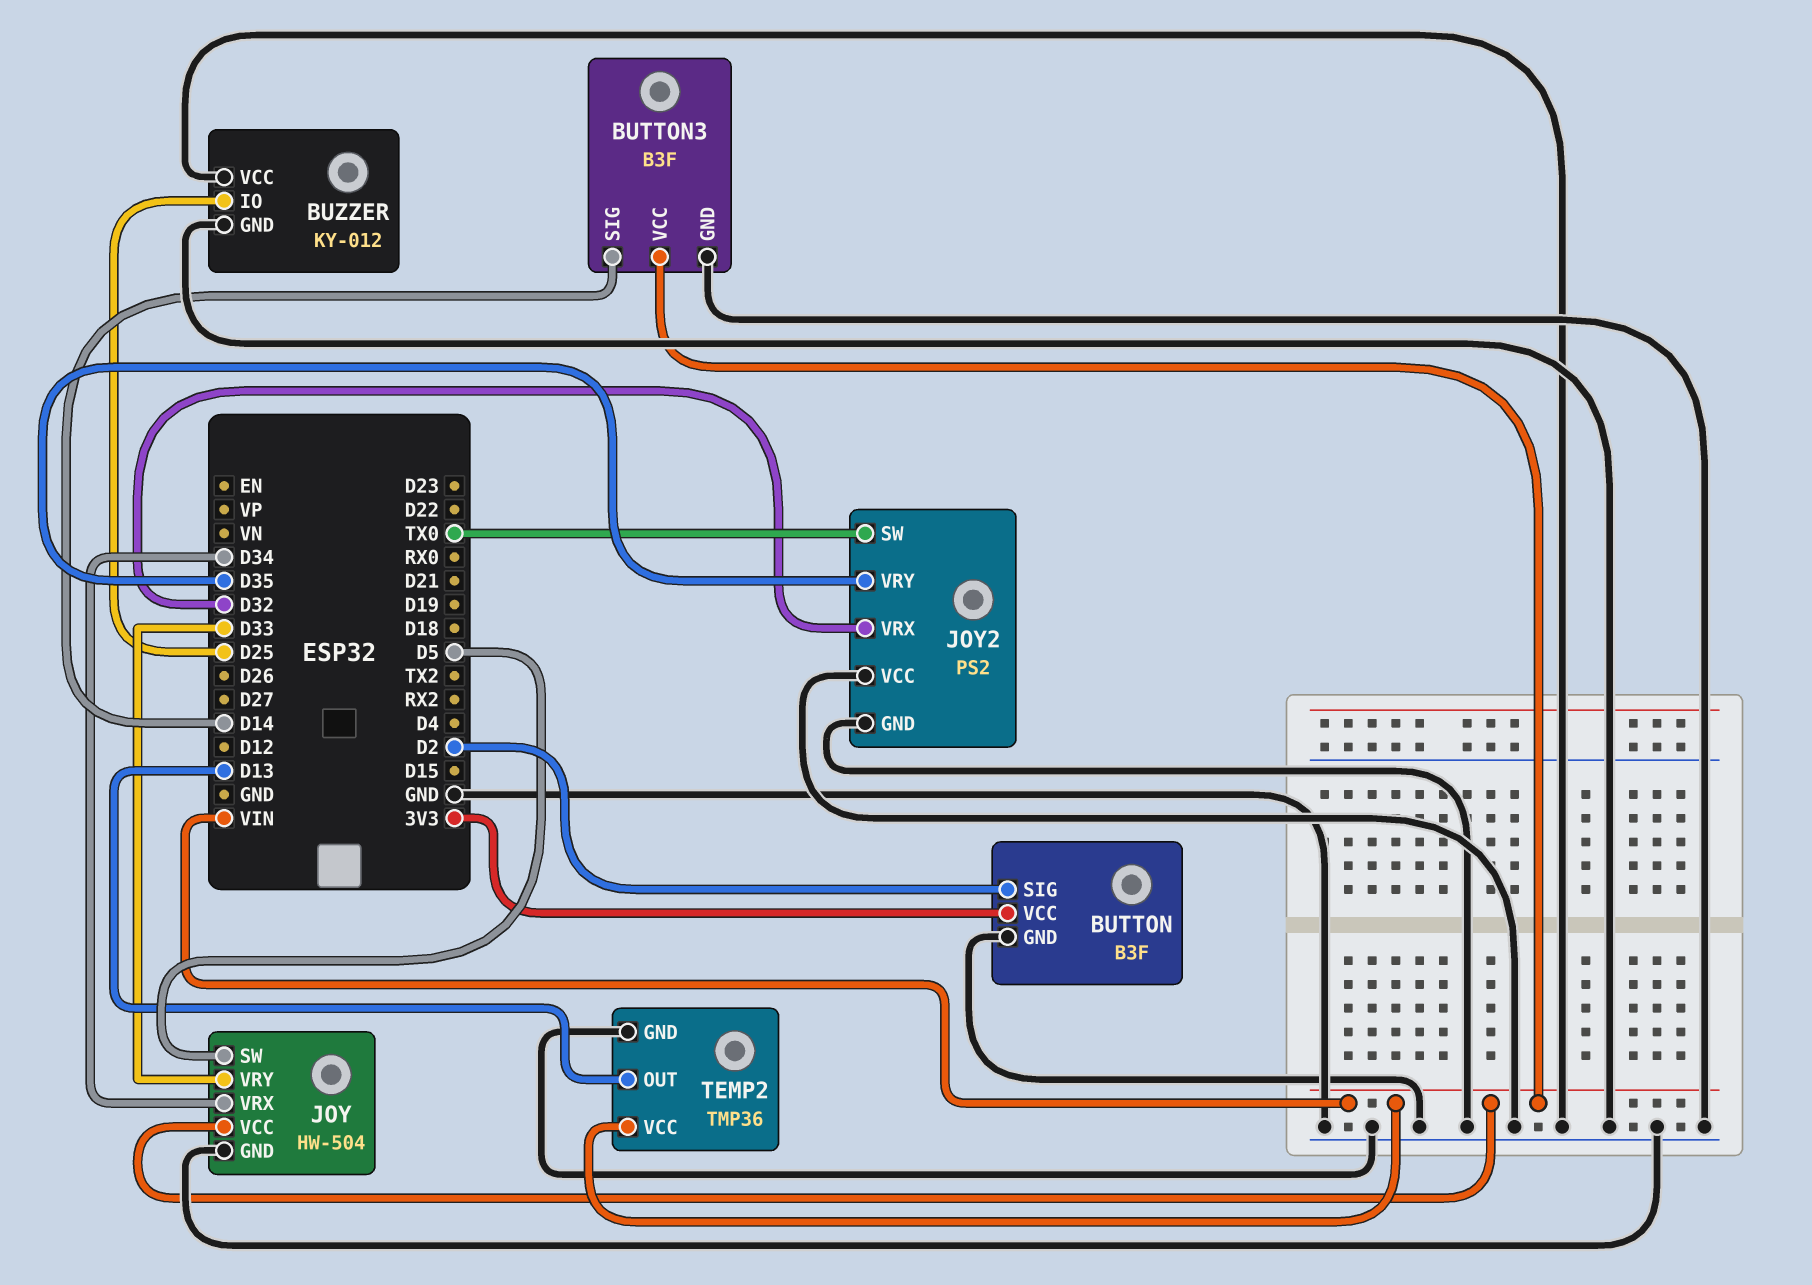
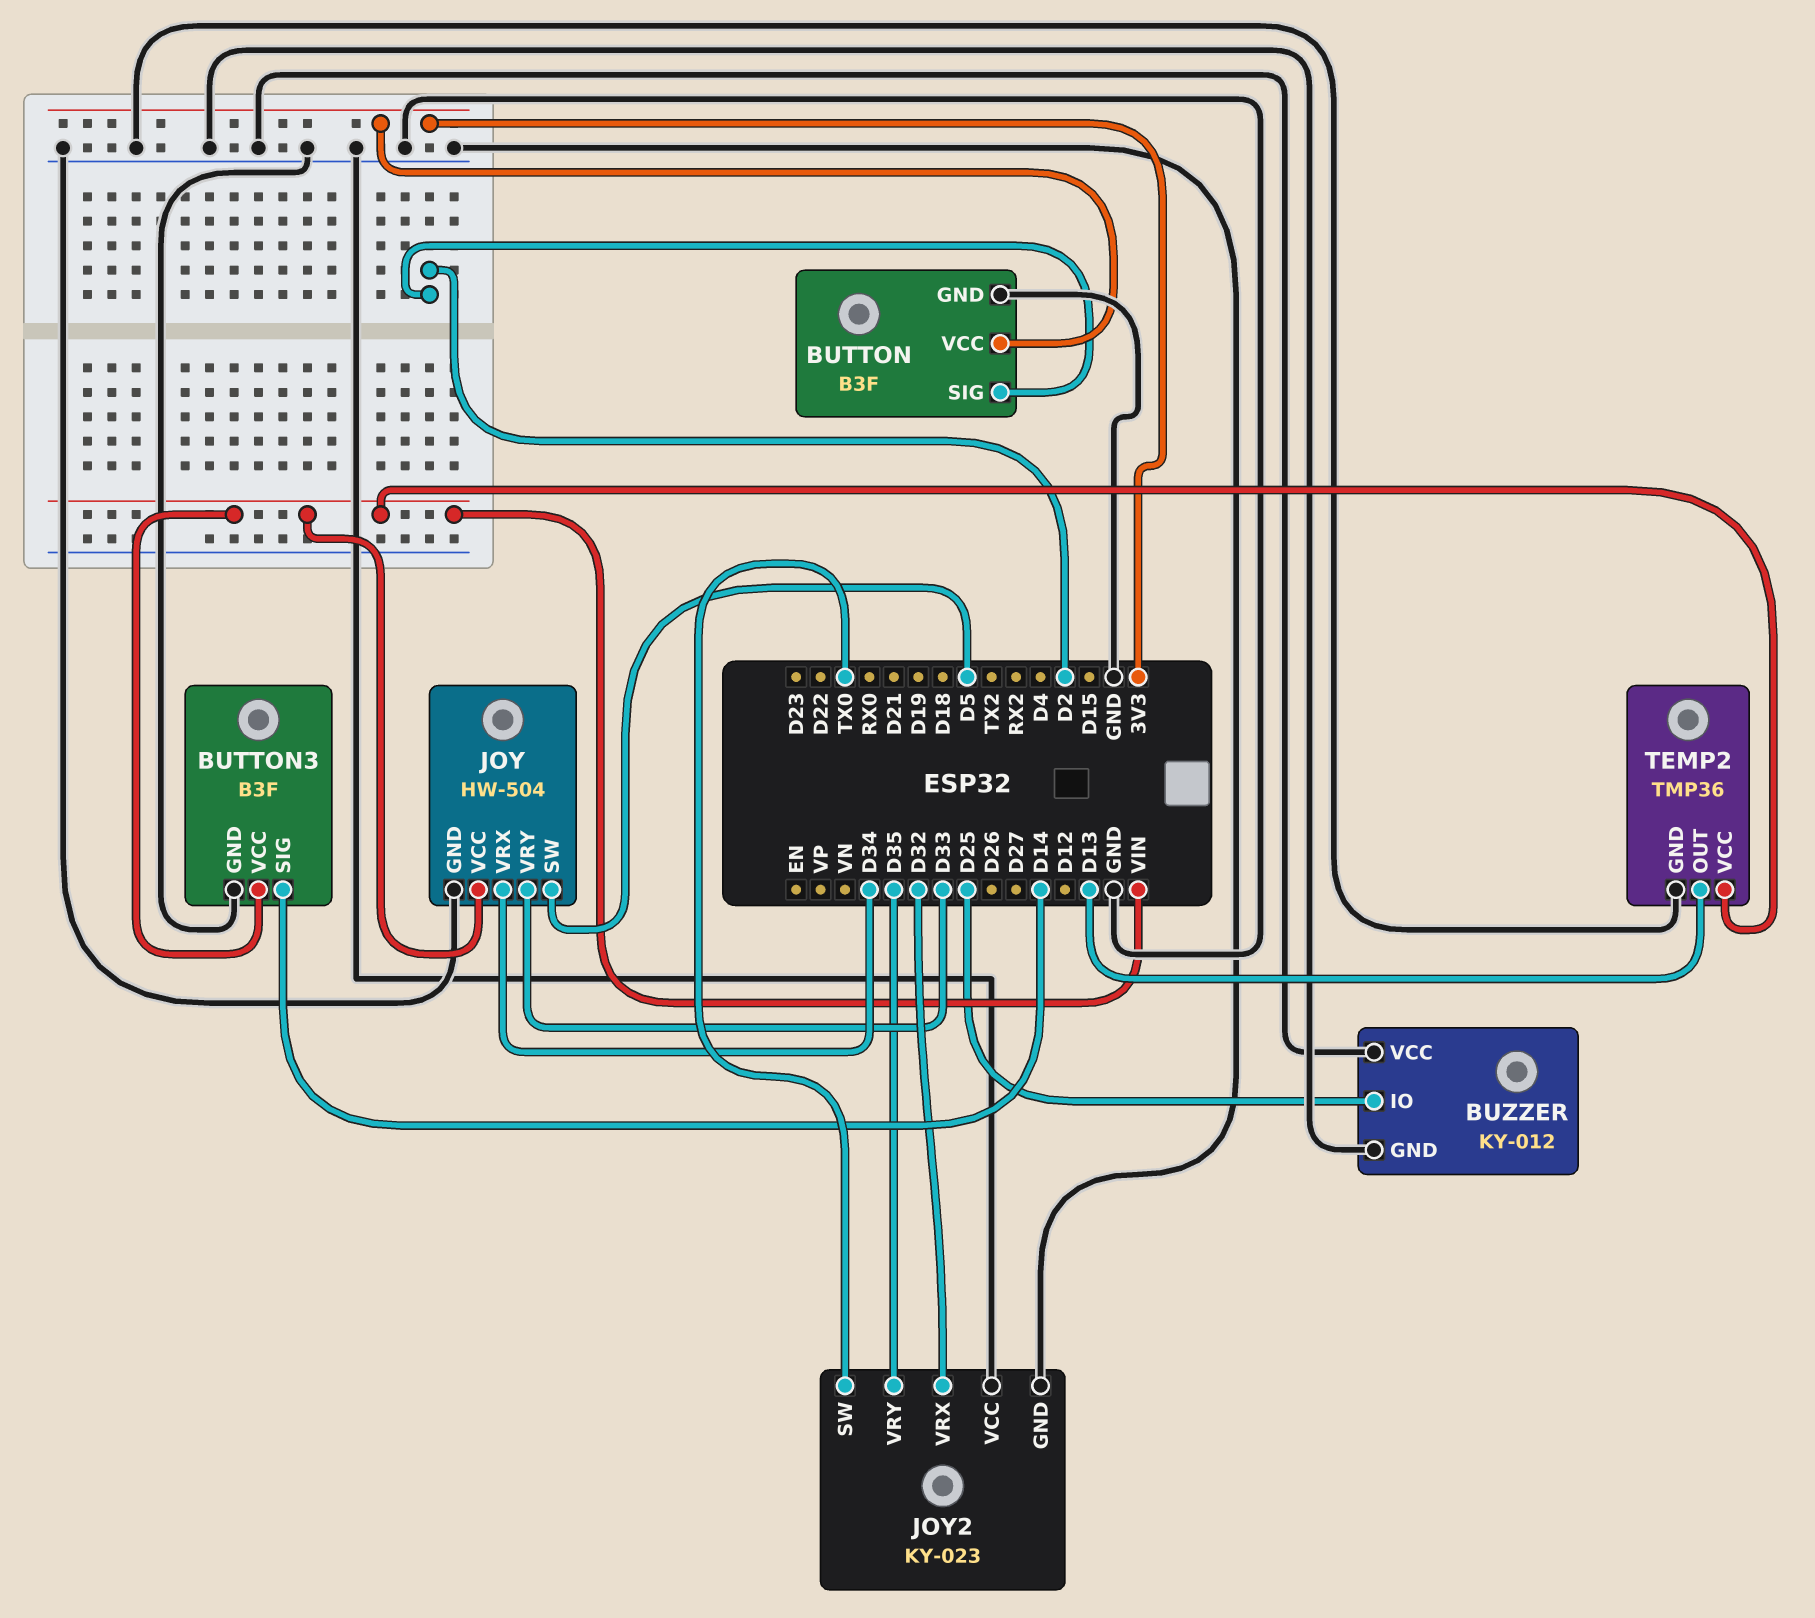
JOY2: PS2 -> KY-023

